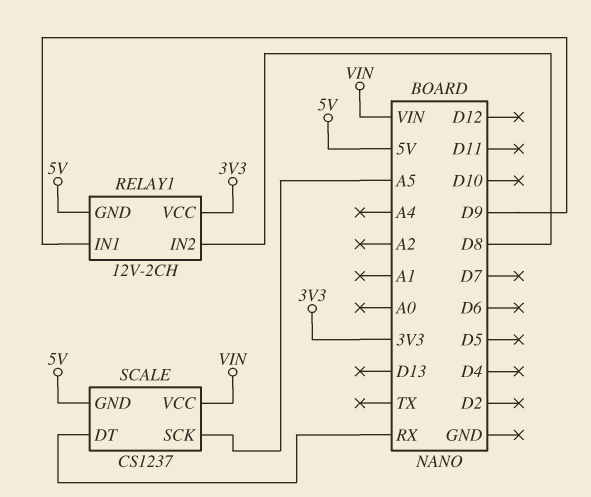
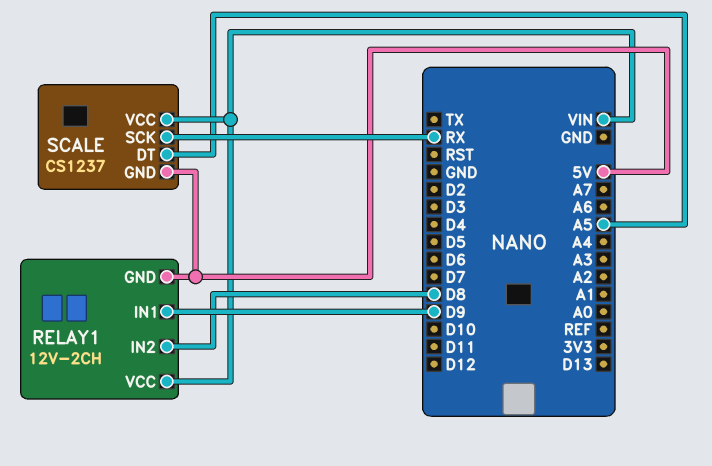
RELAY1 pin VCC: 3V3 -> VIN
SCALE pin DT: RX -> A5
SCALE pin SCK: A5 -> RX

